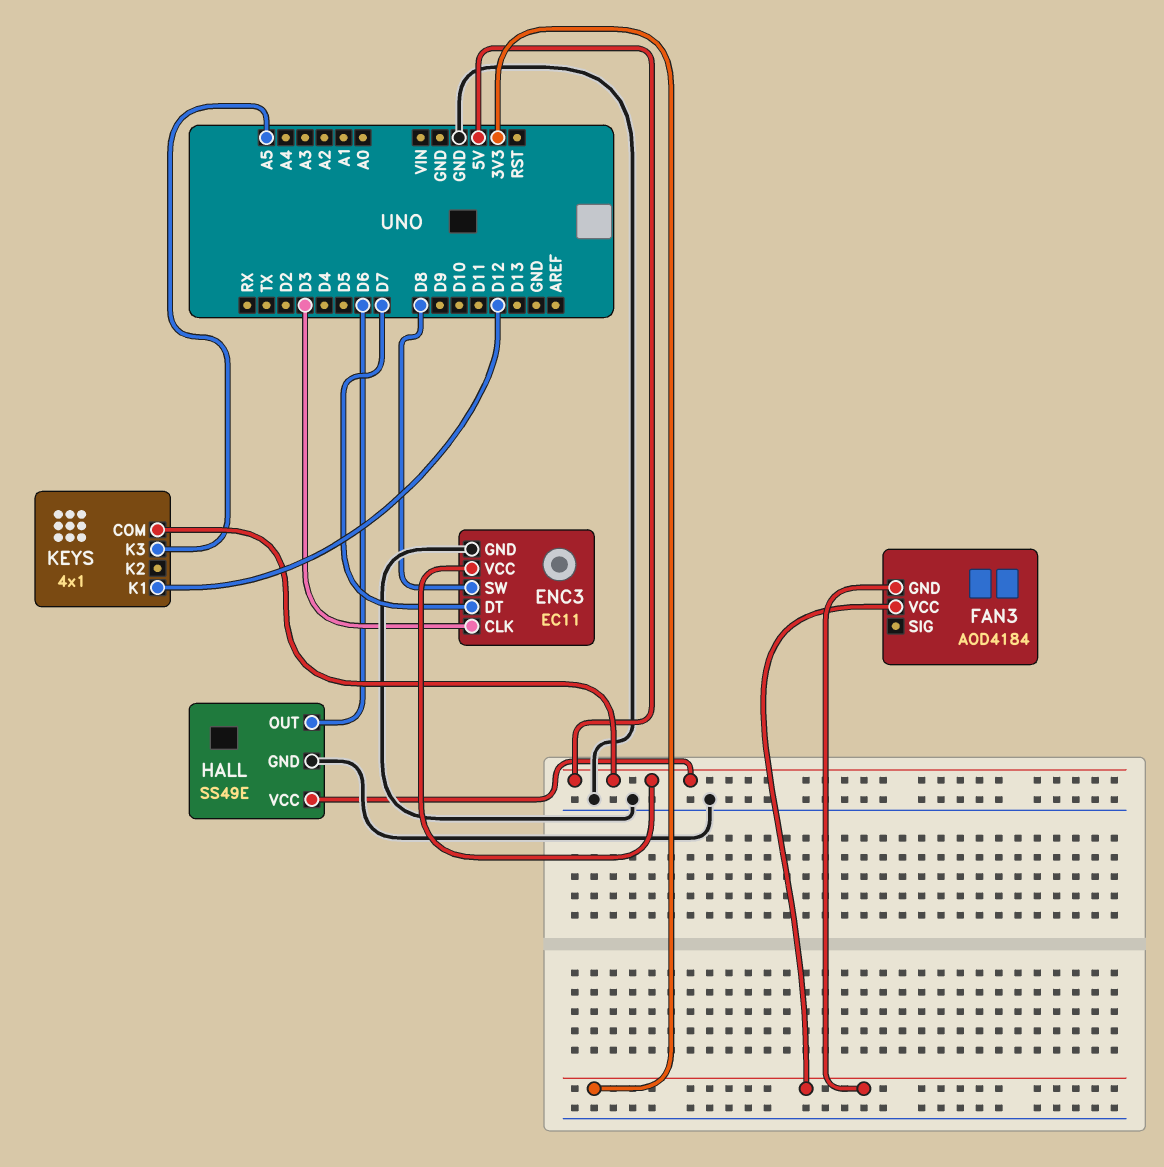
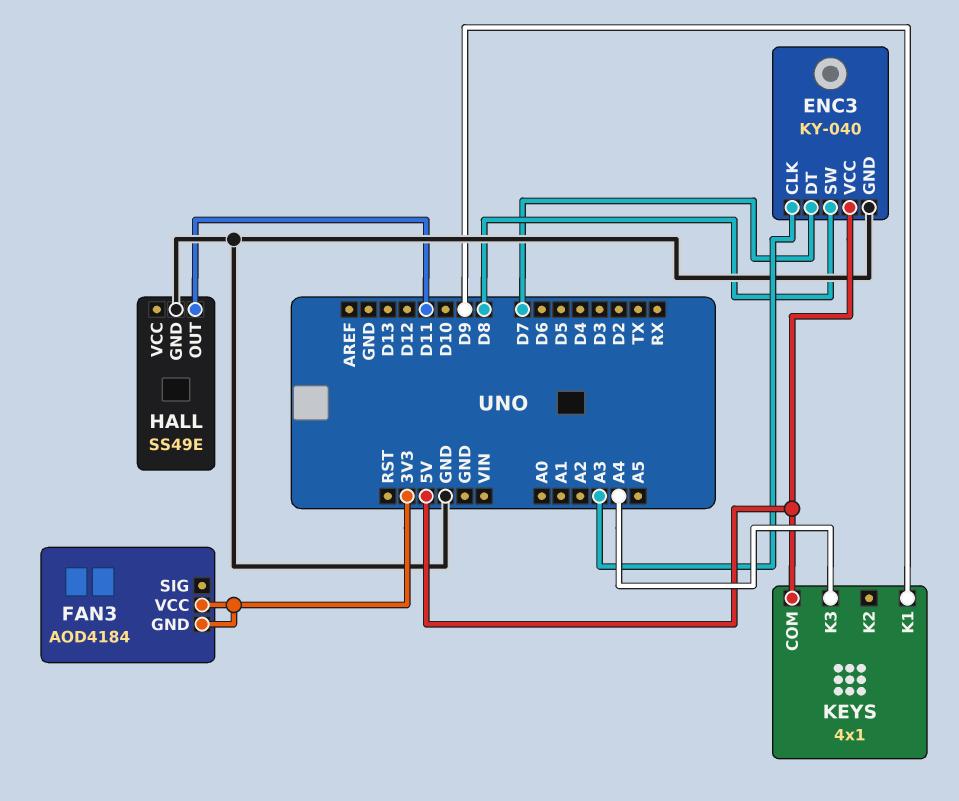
ENC3: EC11 -> KY-040
ENC3 pin CLK: D3 -> A3
HALL pin OUT: D6 -> D11
HALL pin VCC: 5V -> none
KEYS pin K1: D12 -> D9
KEYS pin K3: A5 -> A4

